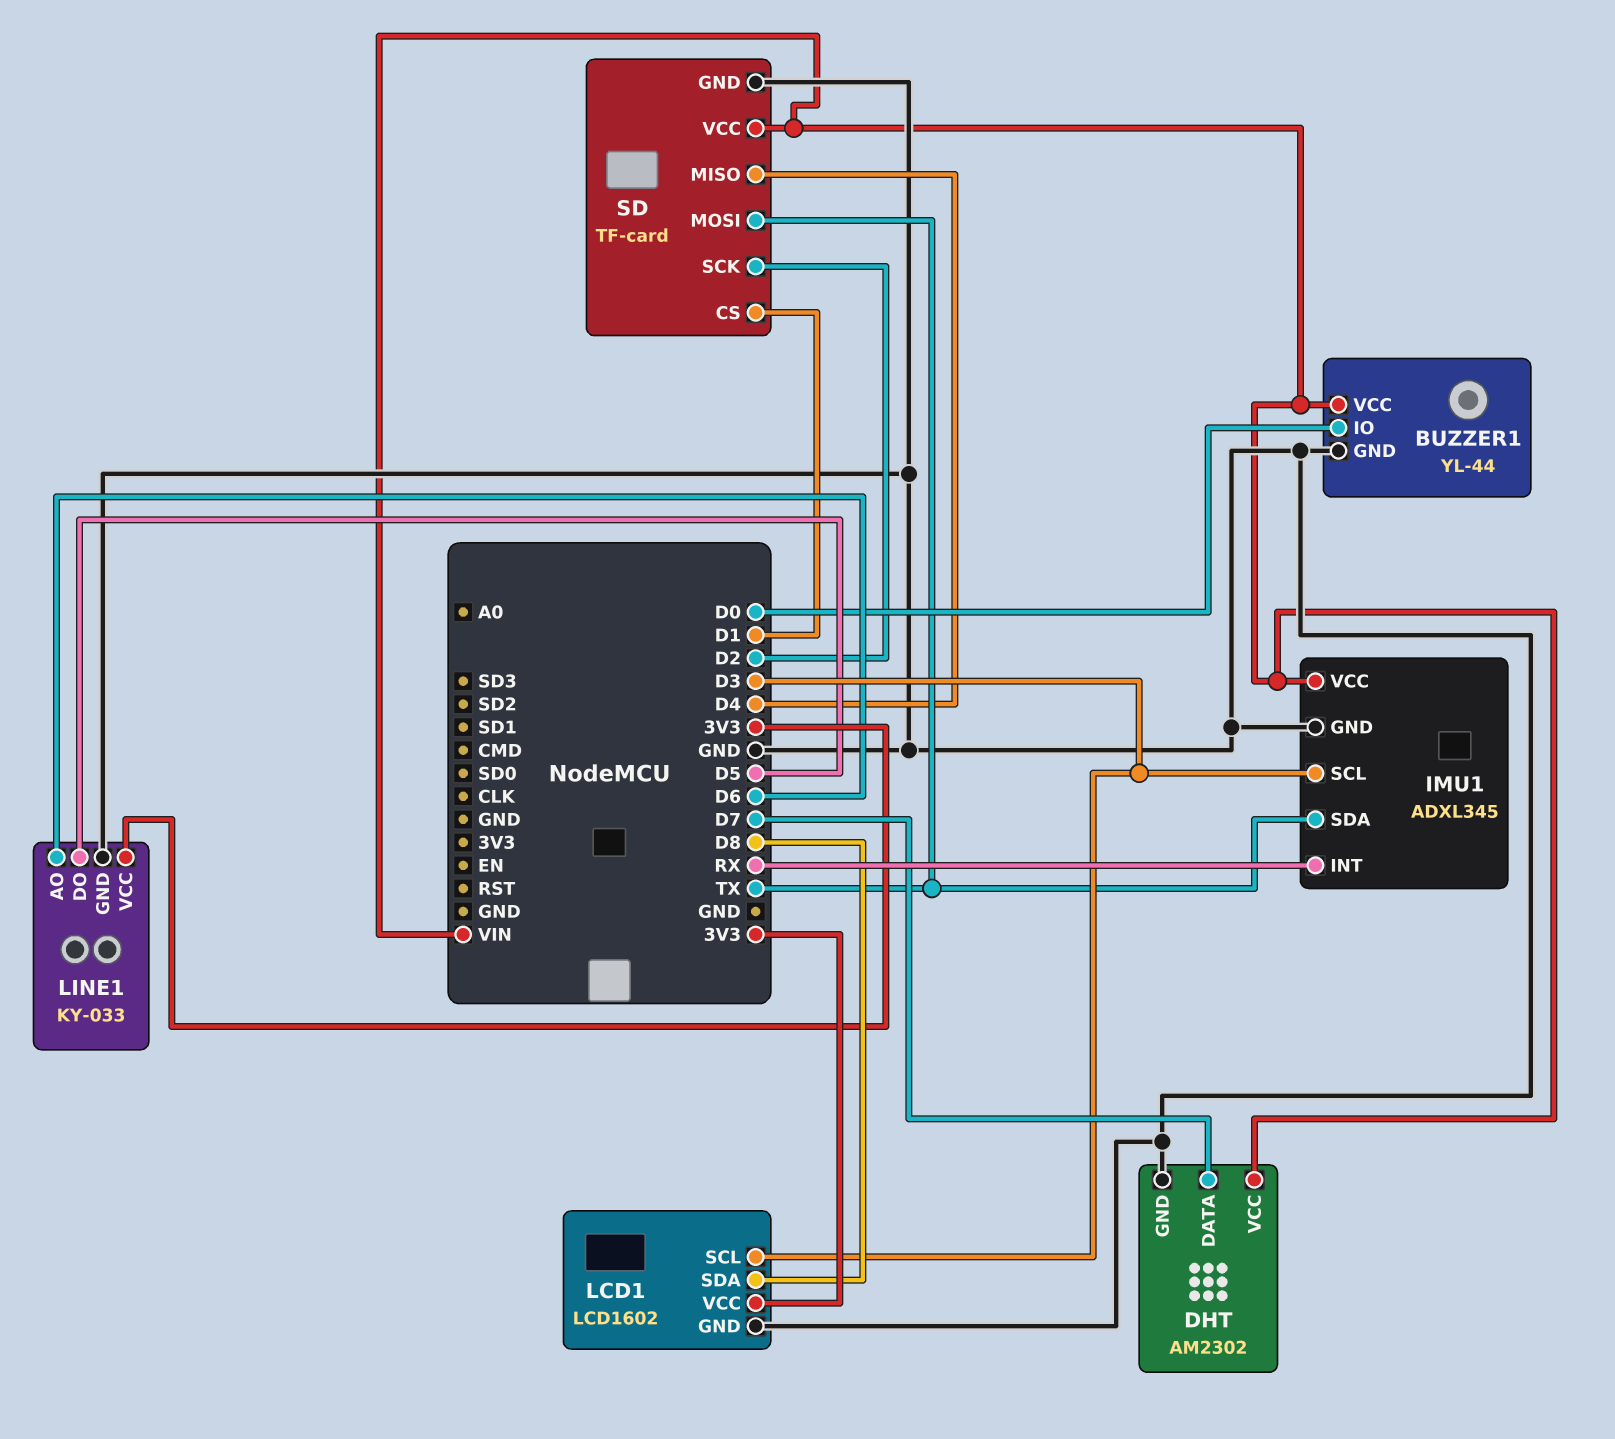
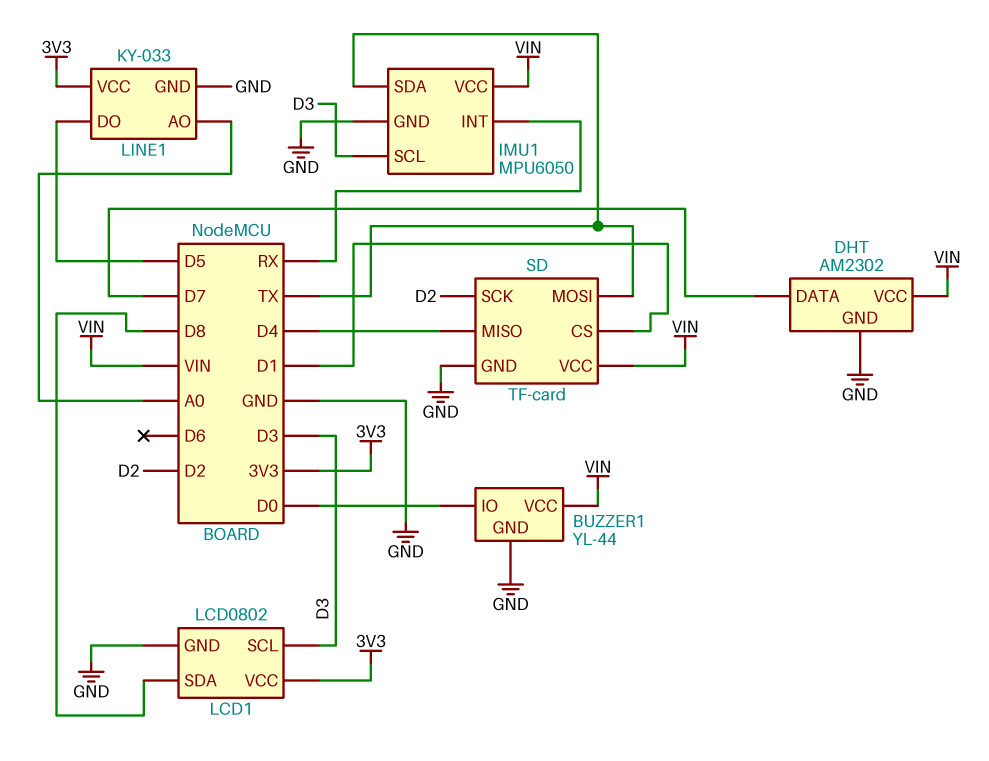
IMU1: ADXL345 -> MPU6050
LCD1: LCD1602 -> LCD0802
LINE1 pin AO: D6 -> A0

